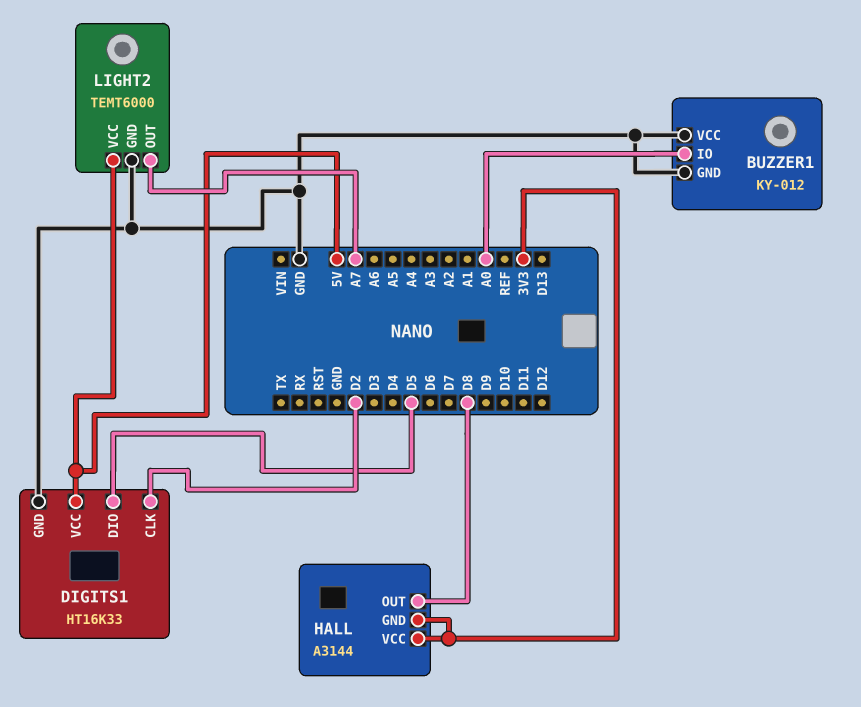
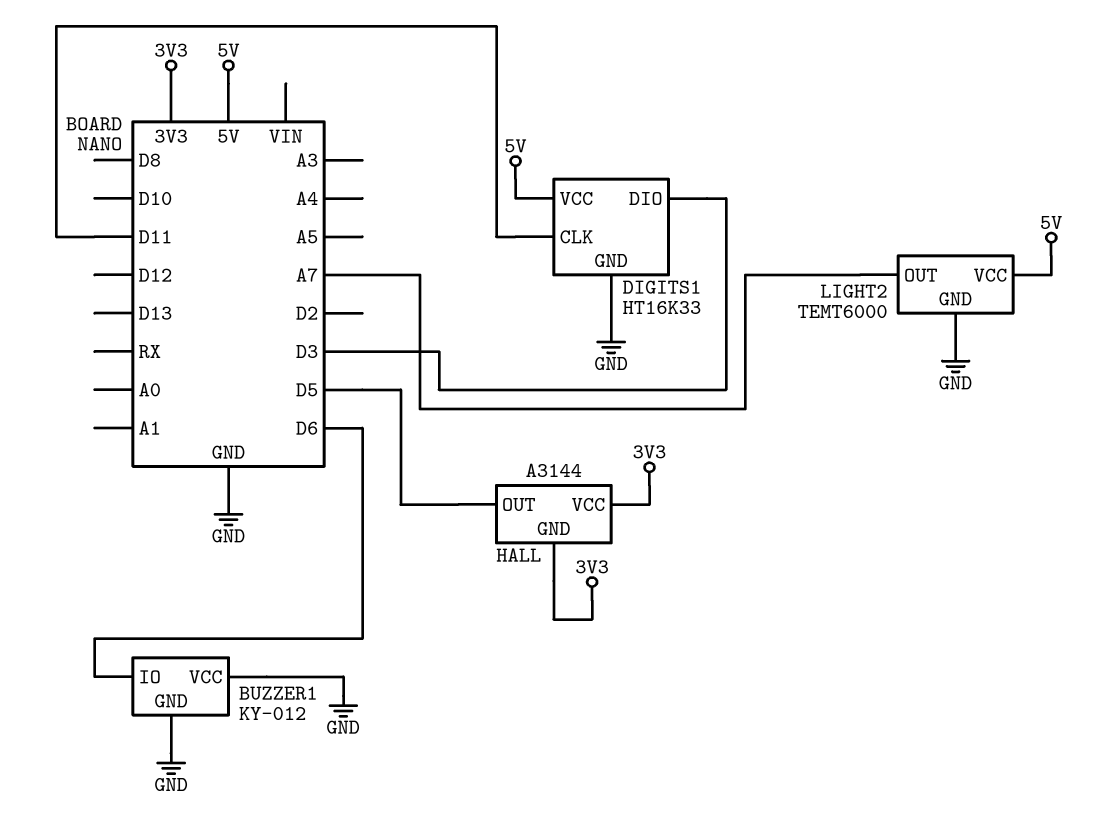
BUZZER1 pin IO: A0 -> D6
DIGITS1 pin CLK: D2 -> D11
DIGITS1 pin DIO: D5 -> D3
HALL pin OUT: D8 -> D5

